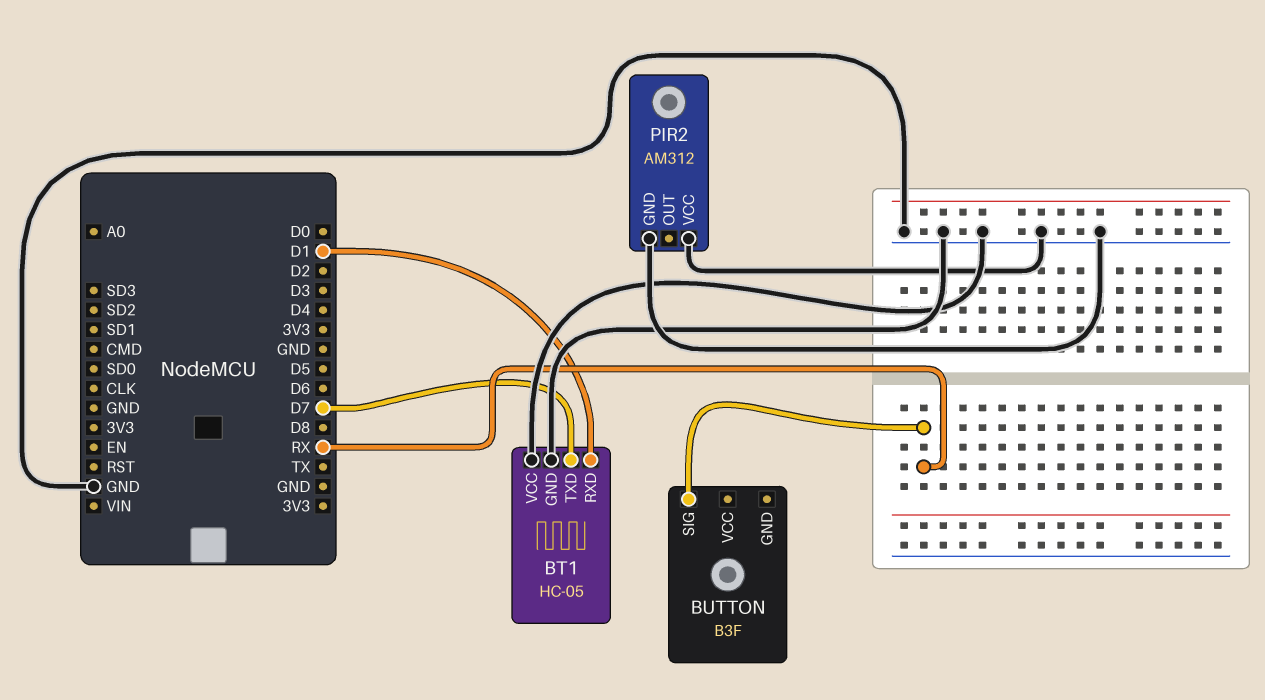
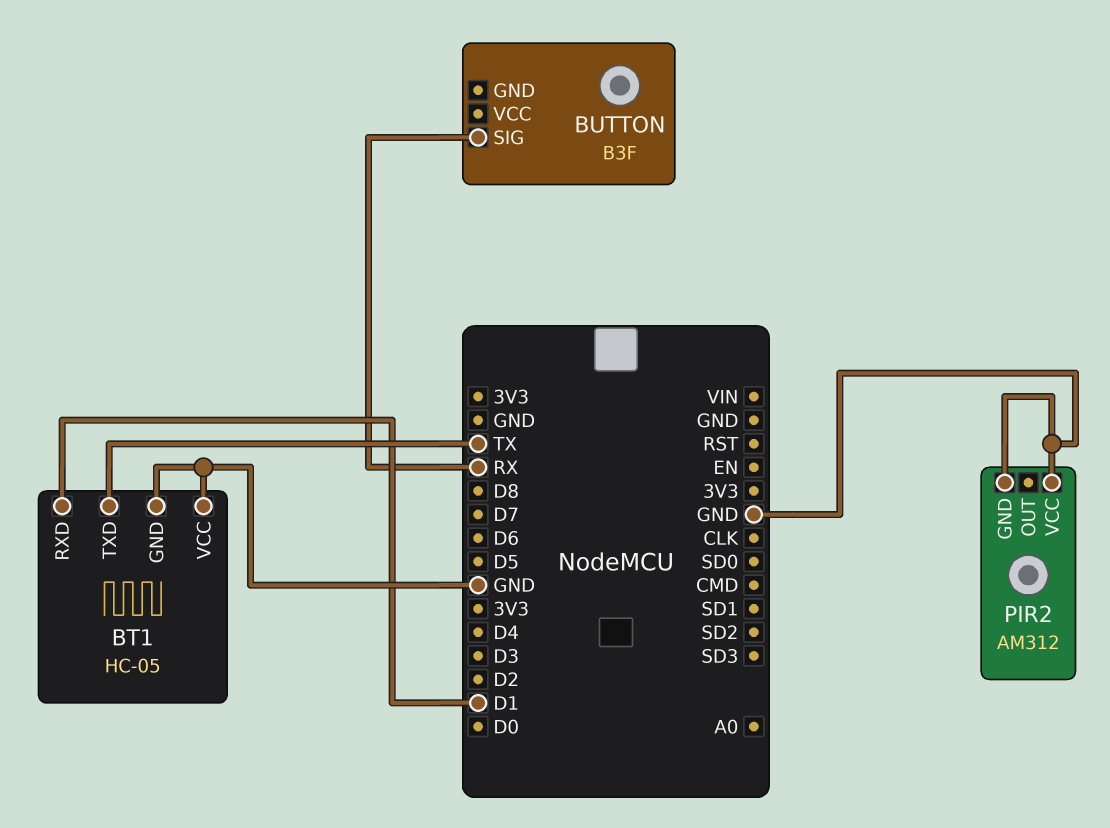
BT1 pin TXD: D7 -> TX

